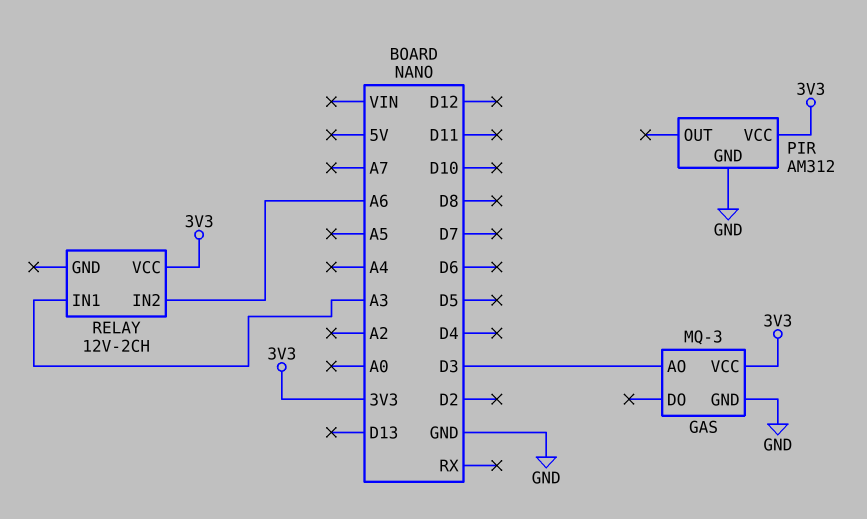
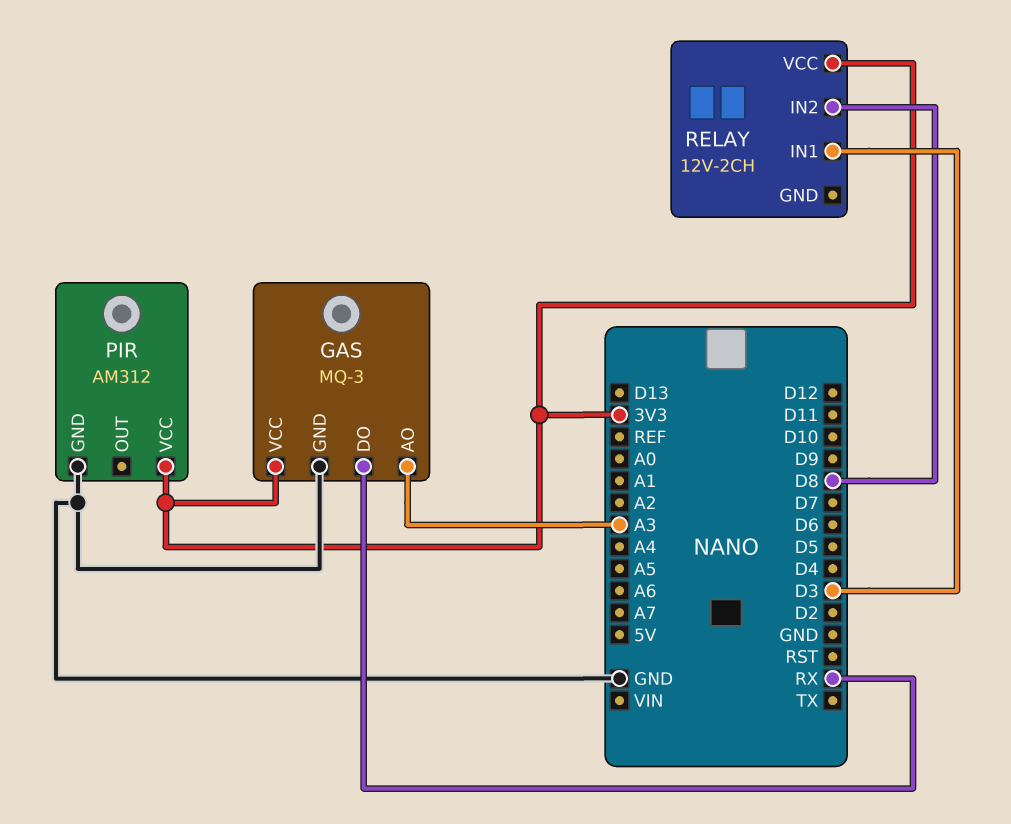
GAS pin AO: D3 -> A3
GAS pin DO: none -> RX
RELAY pin IN1: A3 -> D3
RELAY pin IN2: A6 -> D8

